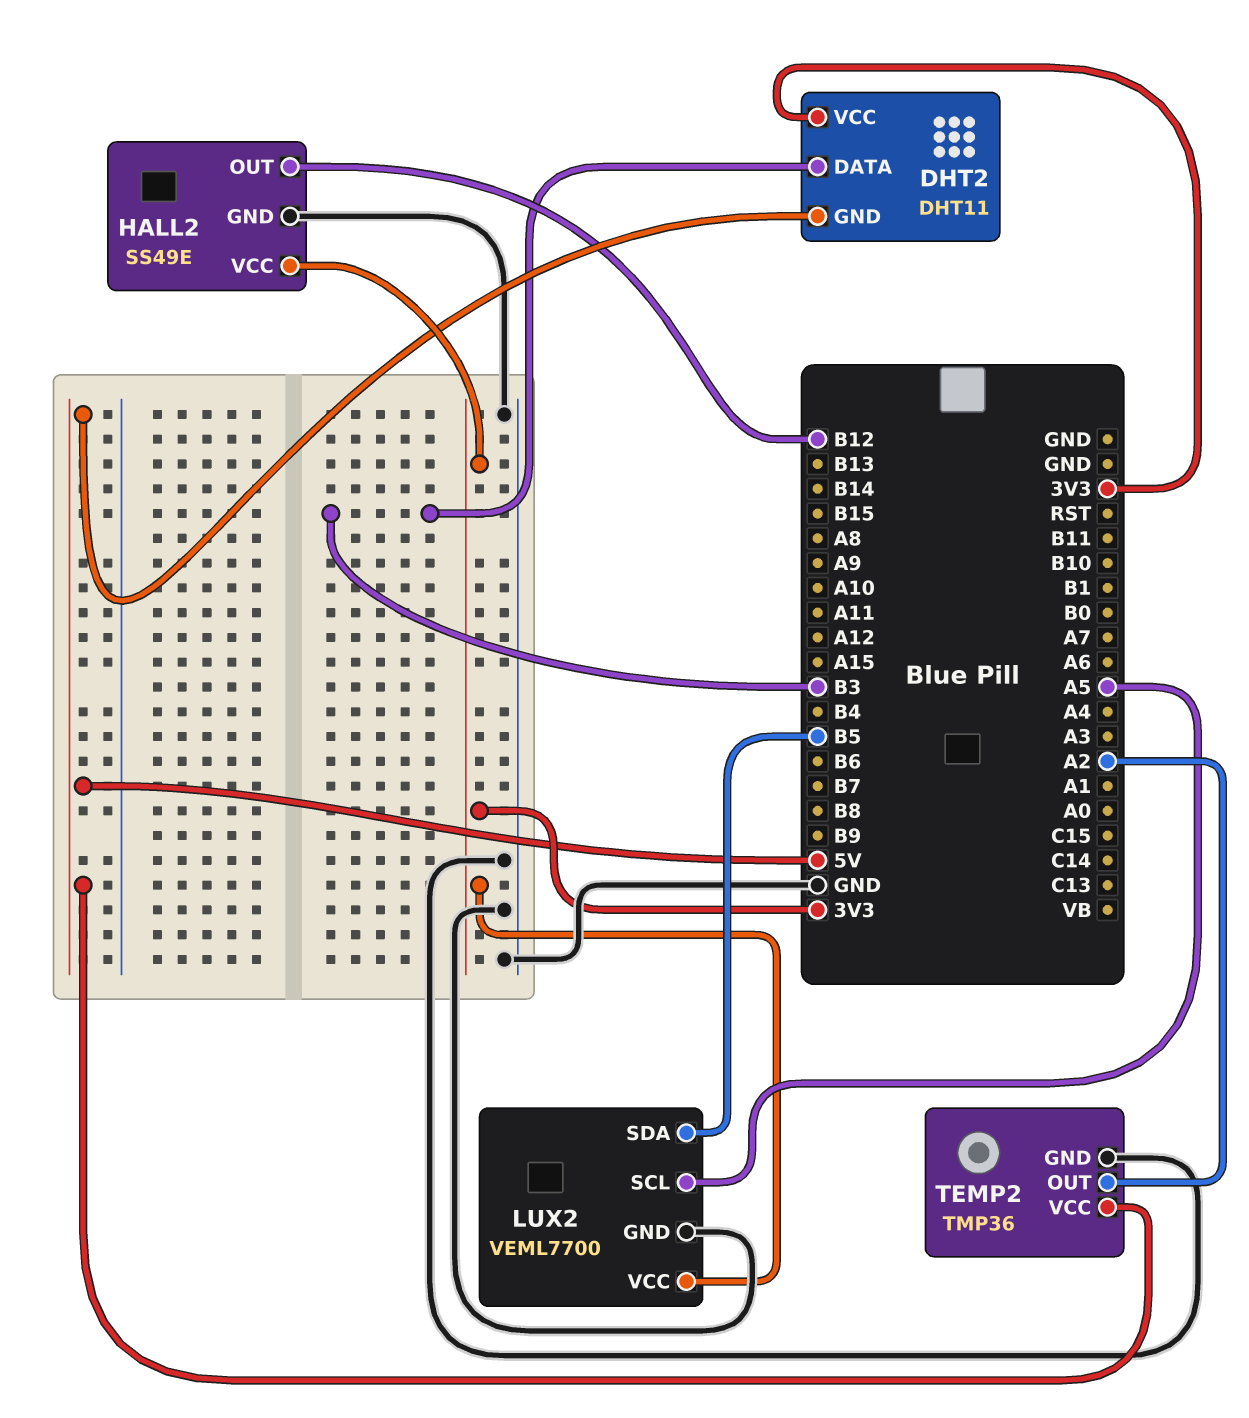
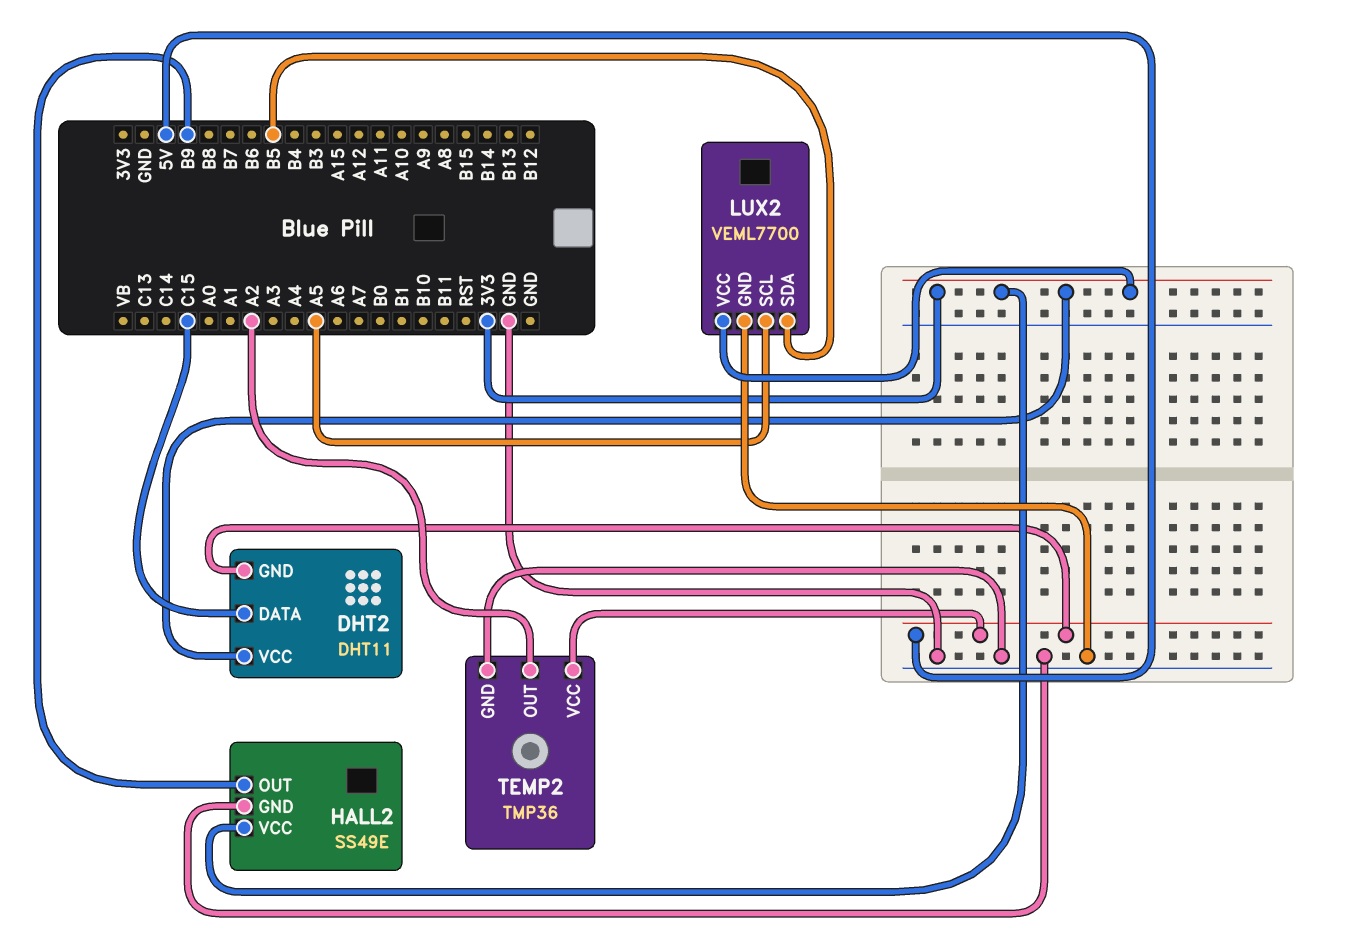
DHT2 pin DATA: B3 -> C15
HALL2 pin OUT: B12 -> B9

